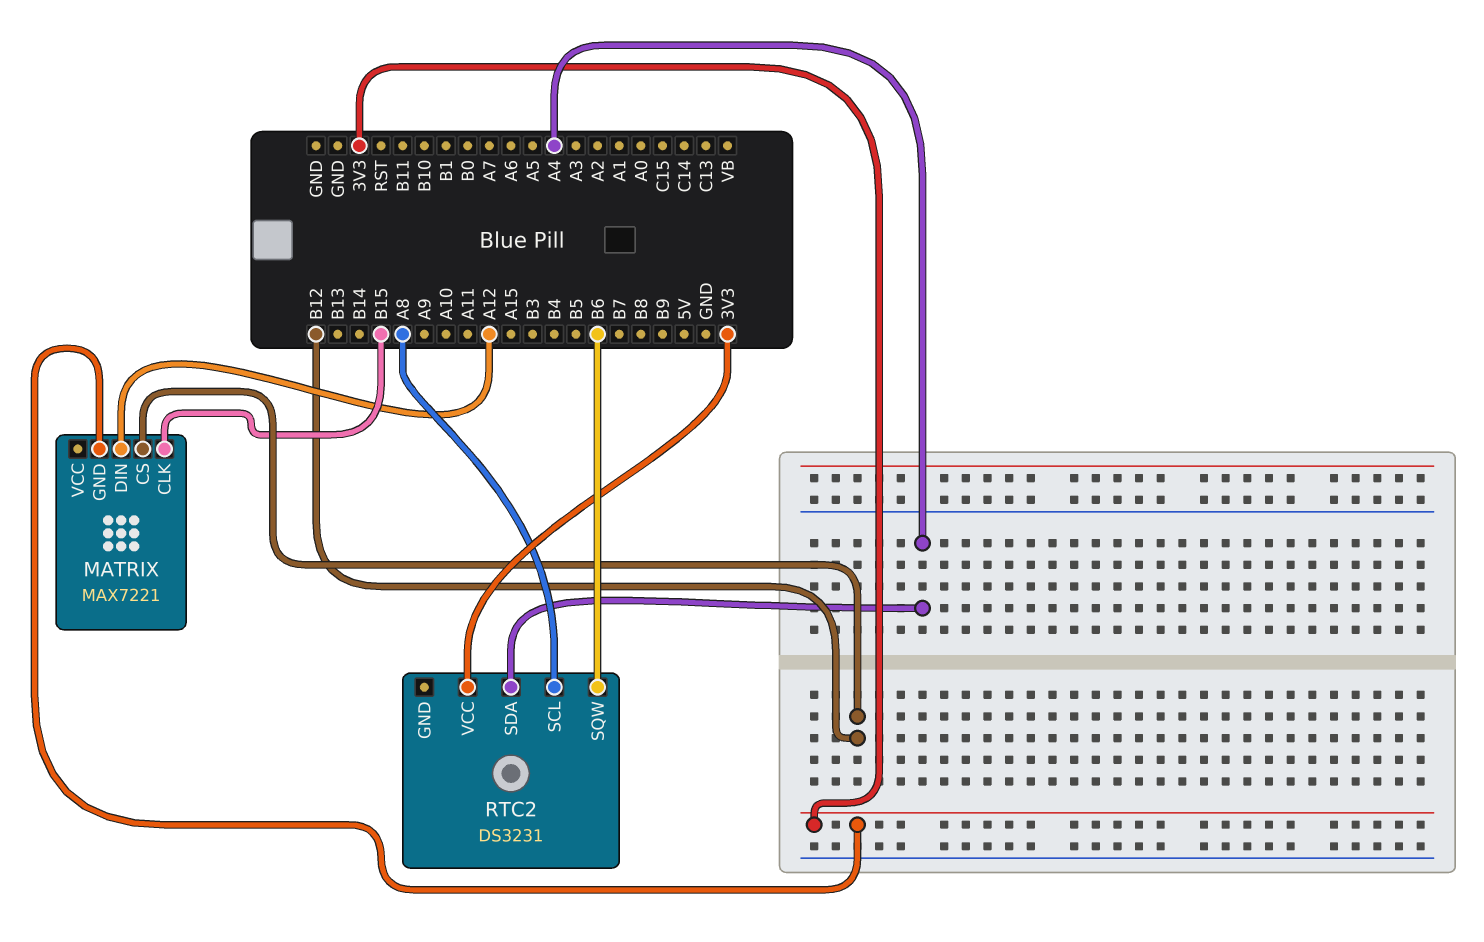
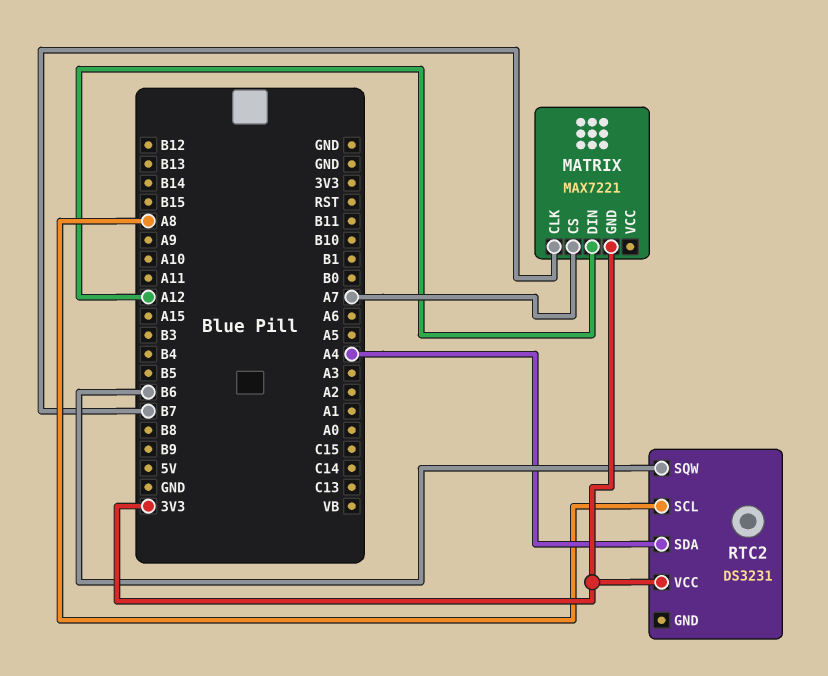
MATRIX pin CLK: B15 -> B7
MATRIX pin CS: B12 -> A7

